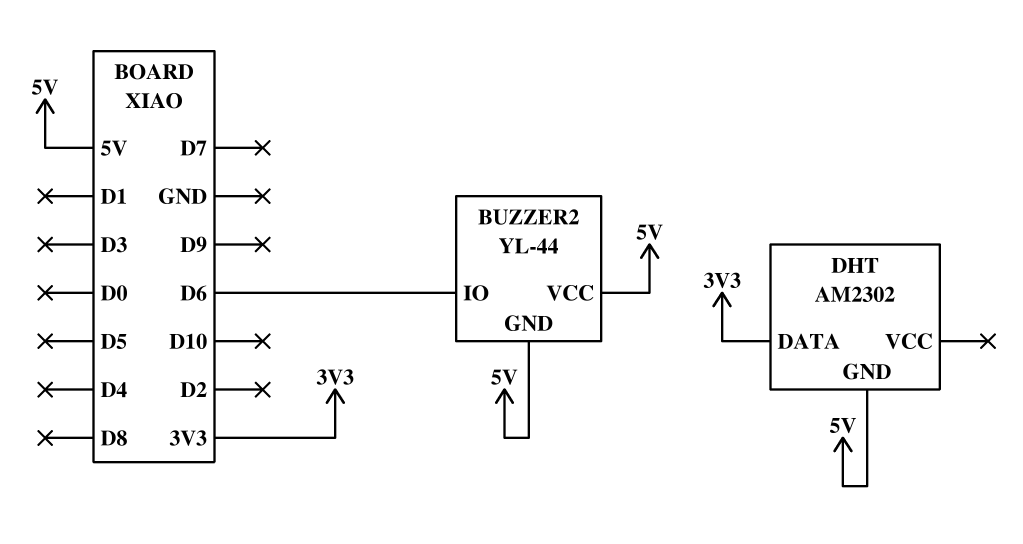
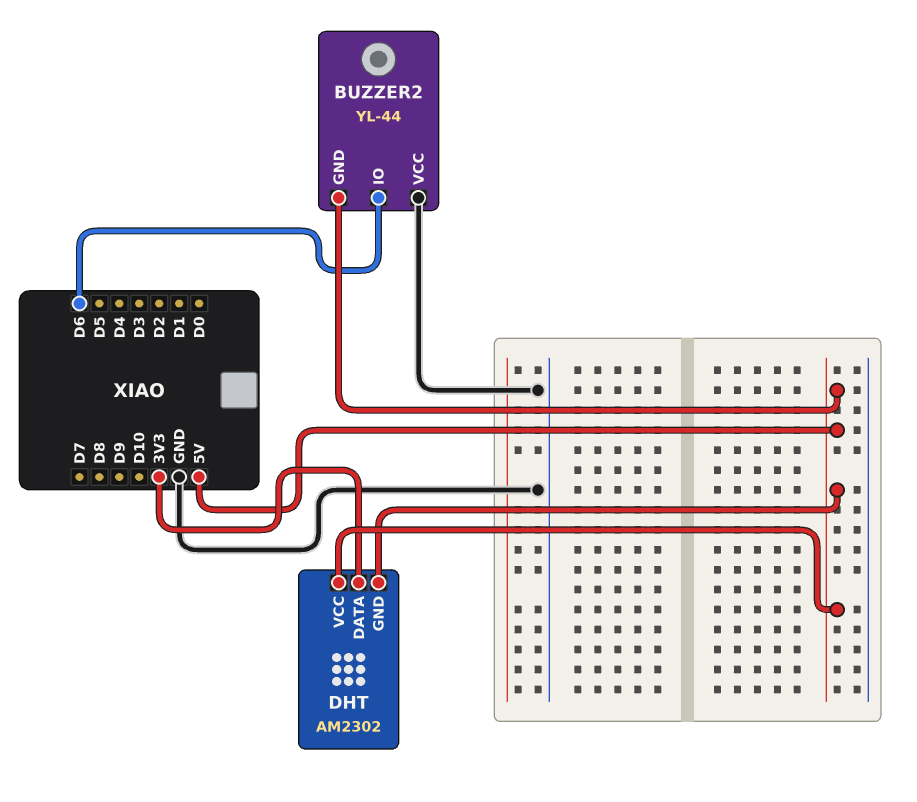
BUZZER2 pin VCC: 5V -> GND
DHT pin VCC: none -> 5V

